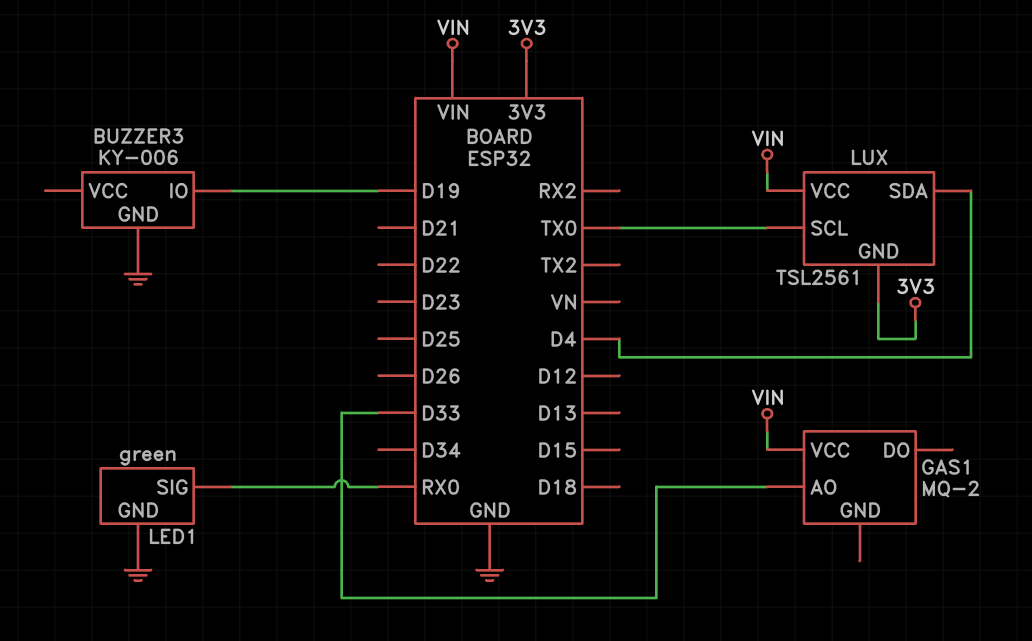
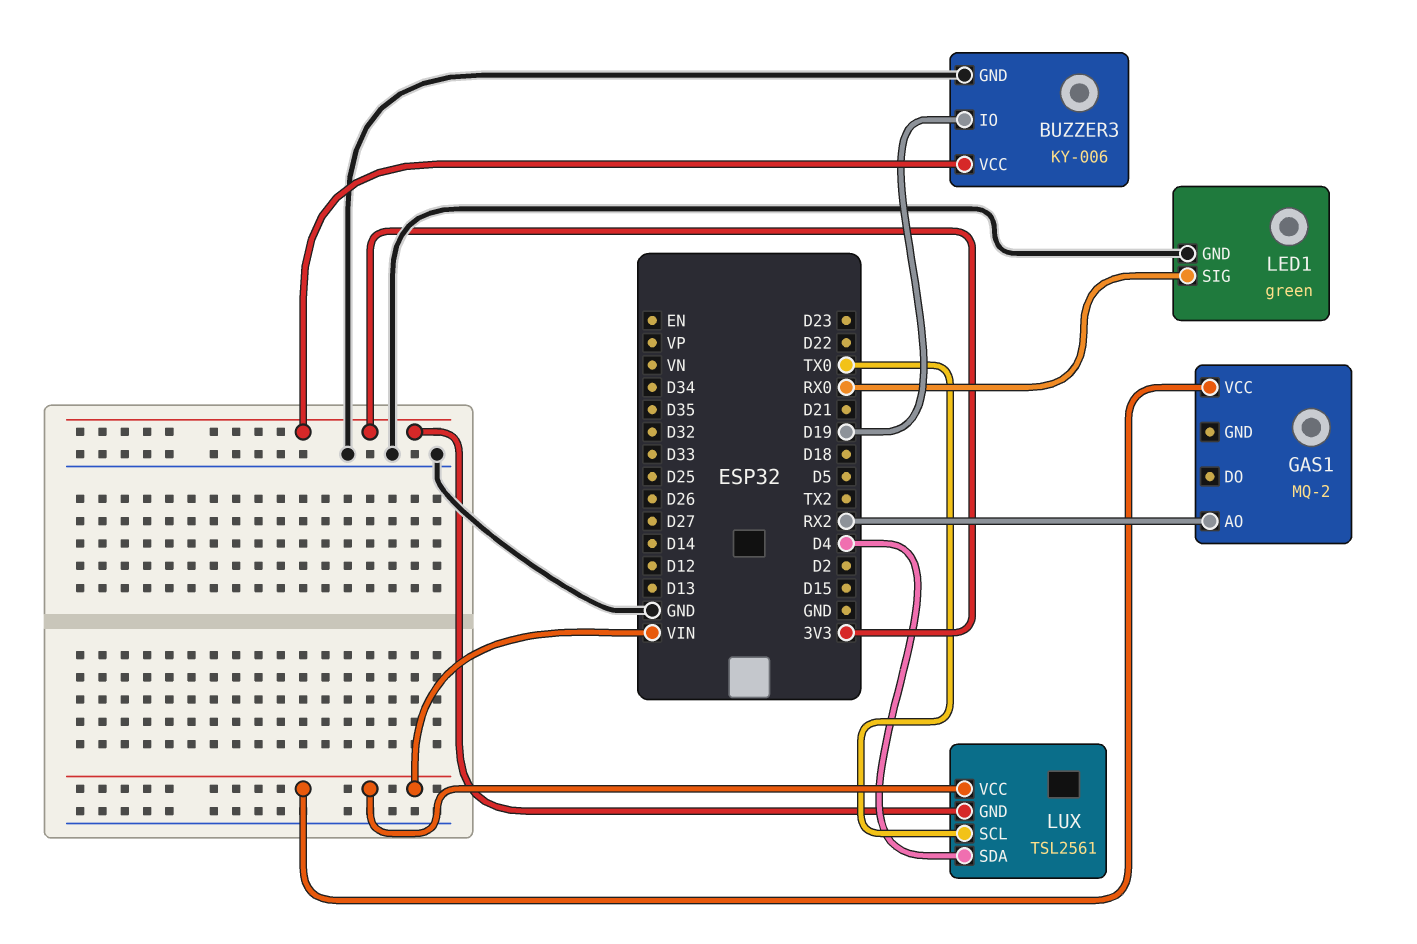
BUZZER3 pin VCC: none -> 3V3
GAS1 pin AO: D33 -> RX2

